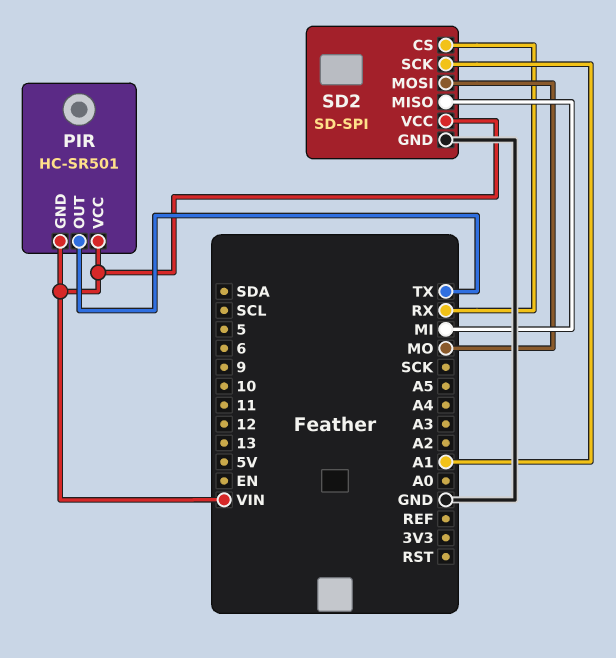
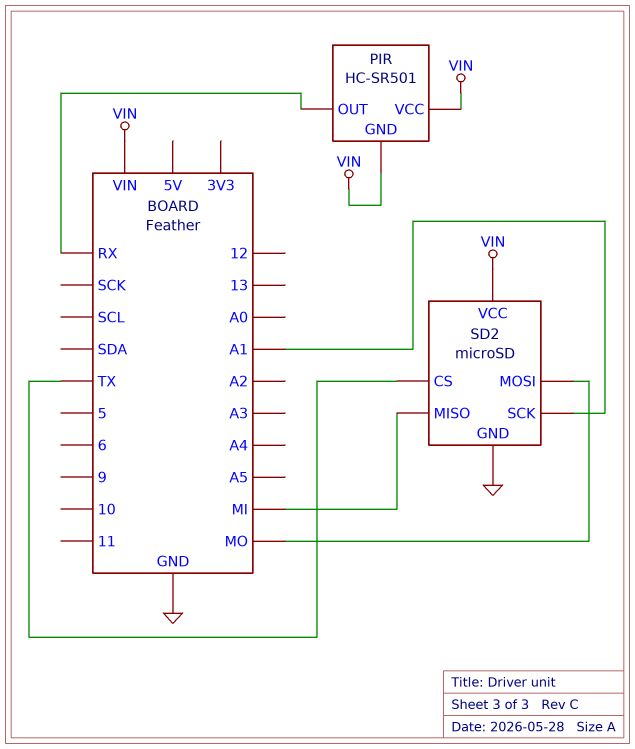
PIR pin OUT: TX -> RX
SD2: SD-SPI -> microSD
SD2 pin CS: RX -> TX

